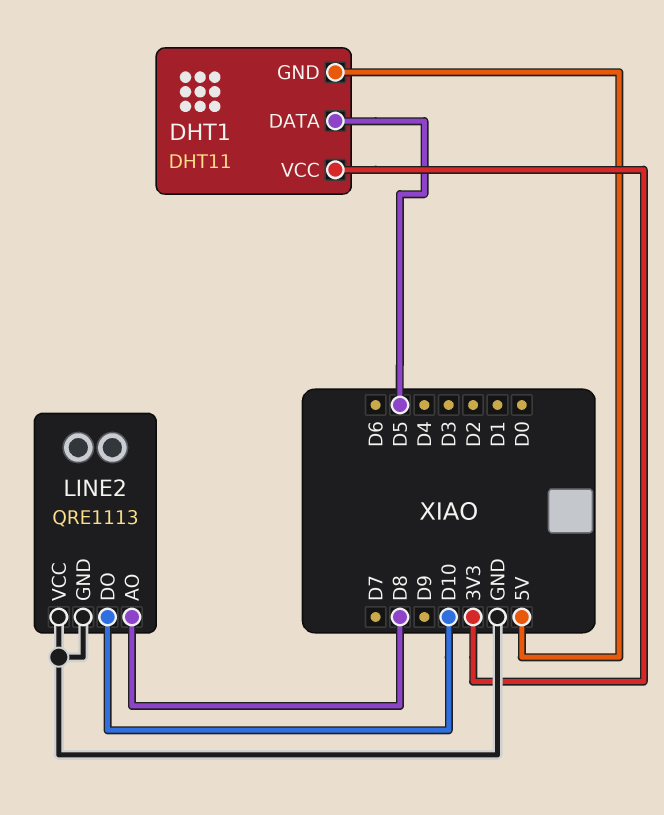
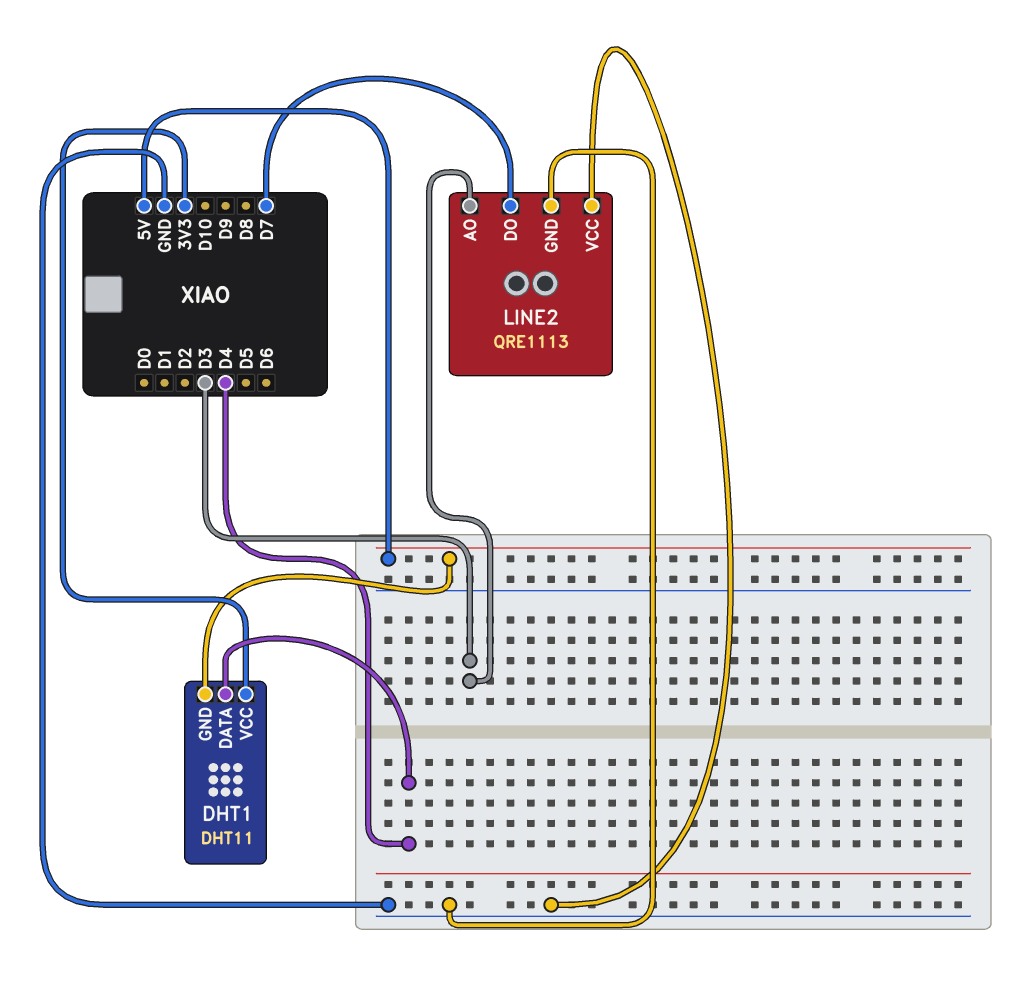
DHT1 pin DATA: D5 -> D4
LINE2 pin AO: D8 -> D3
LINE2 pin DO: D10 -> D7

